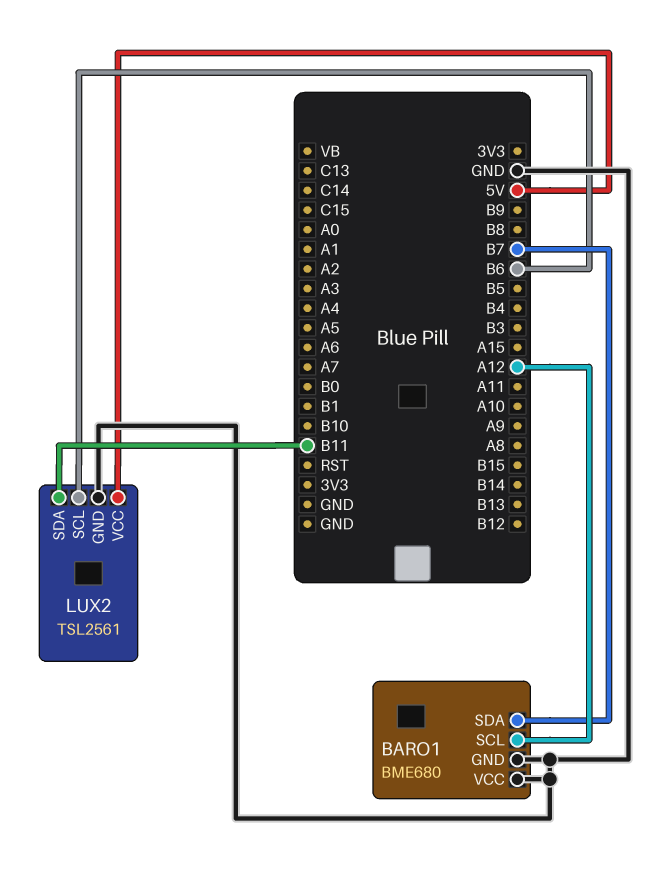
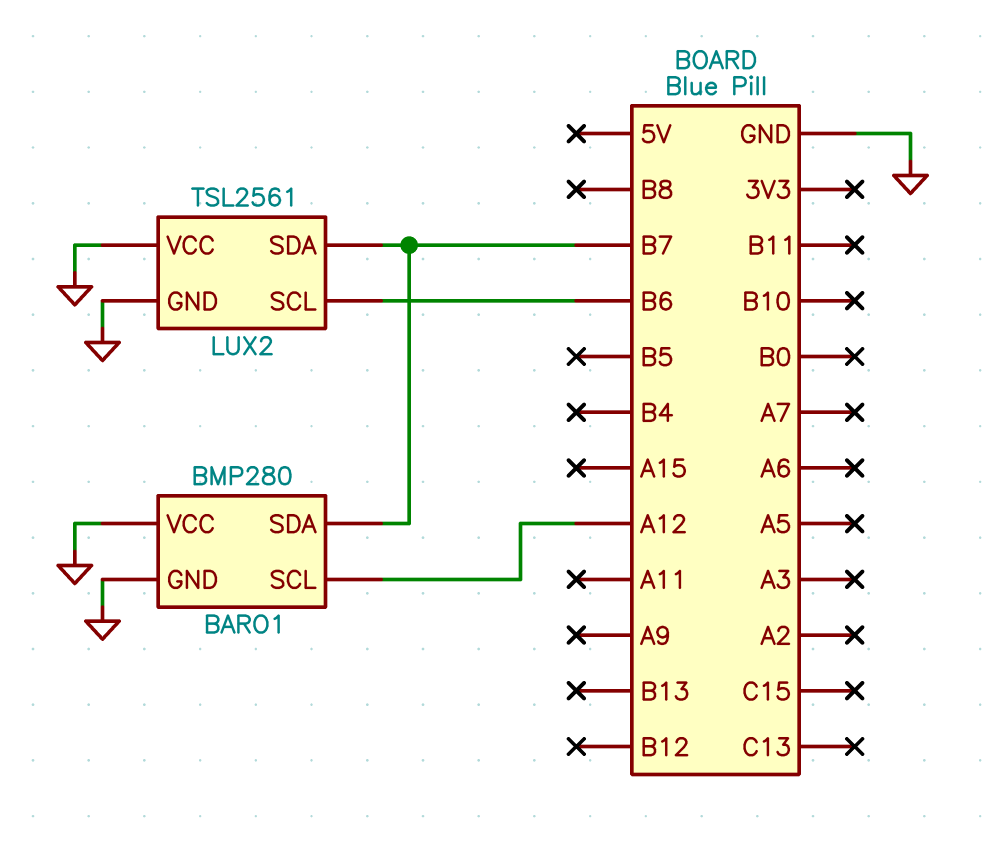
BARO1: BME680 -> BMP280
LUX2 pin SDA: B11 -> B7
LUX2 pin VCC: 5V -> GND

